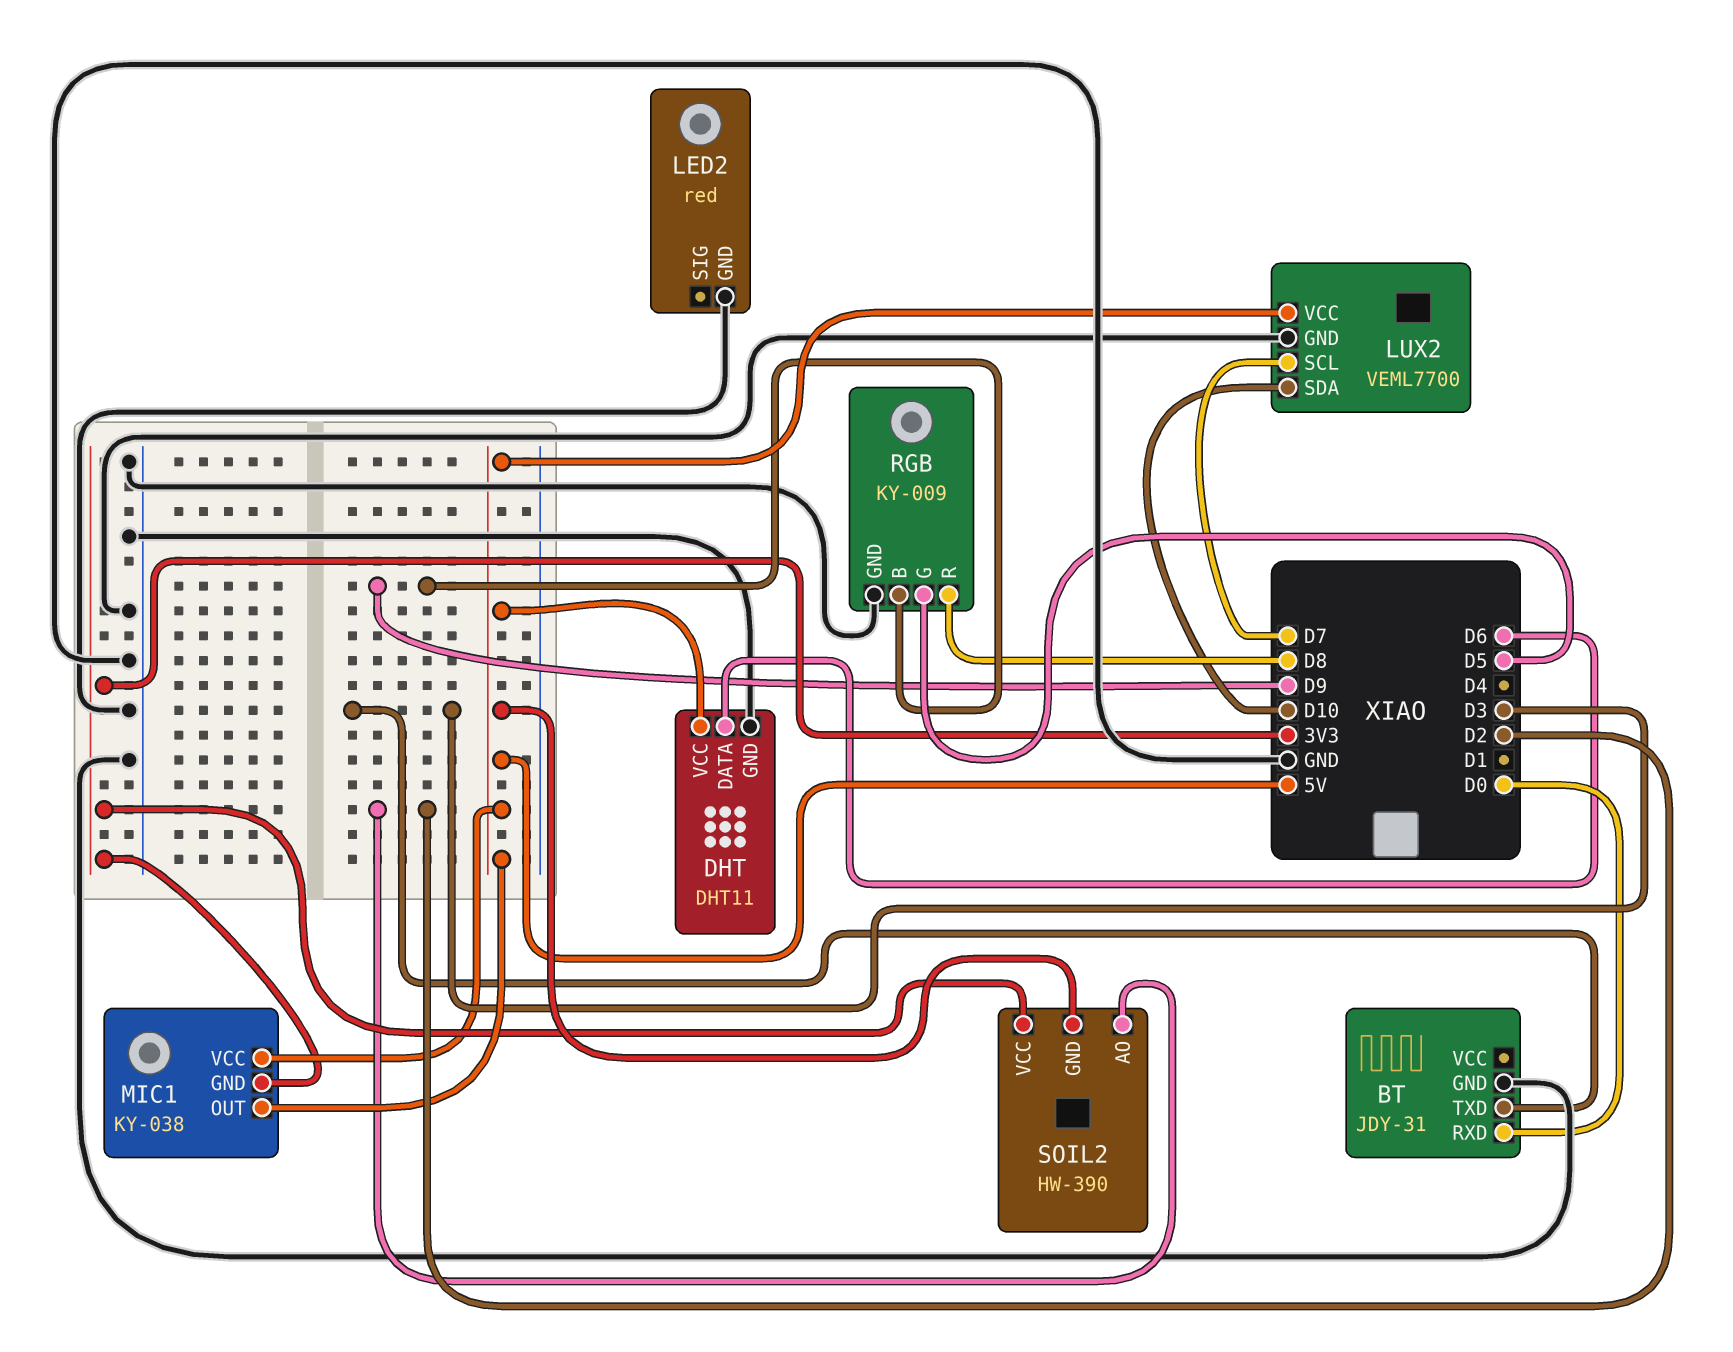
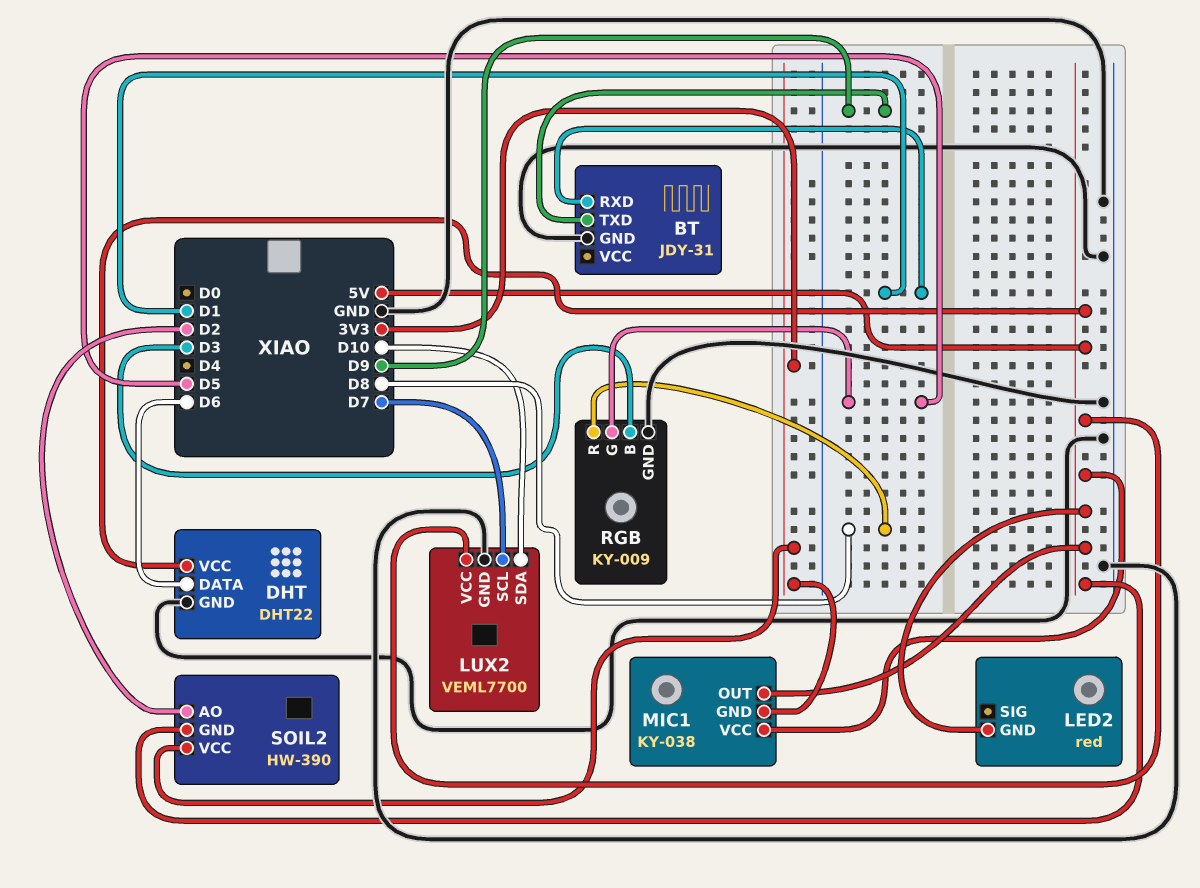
BT pin RXD: D0 -> D1
BT pin TXD: D3 -> D9
DHT: DHT11 -> DHT22
LED2 pin GND: GND -> 5V
RGB pin B: D9 -> D3

